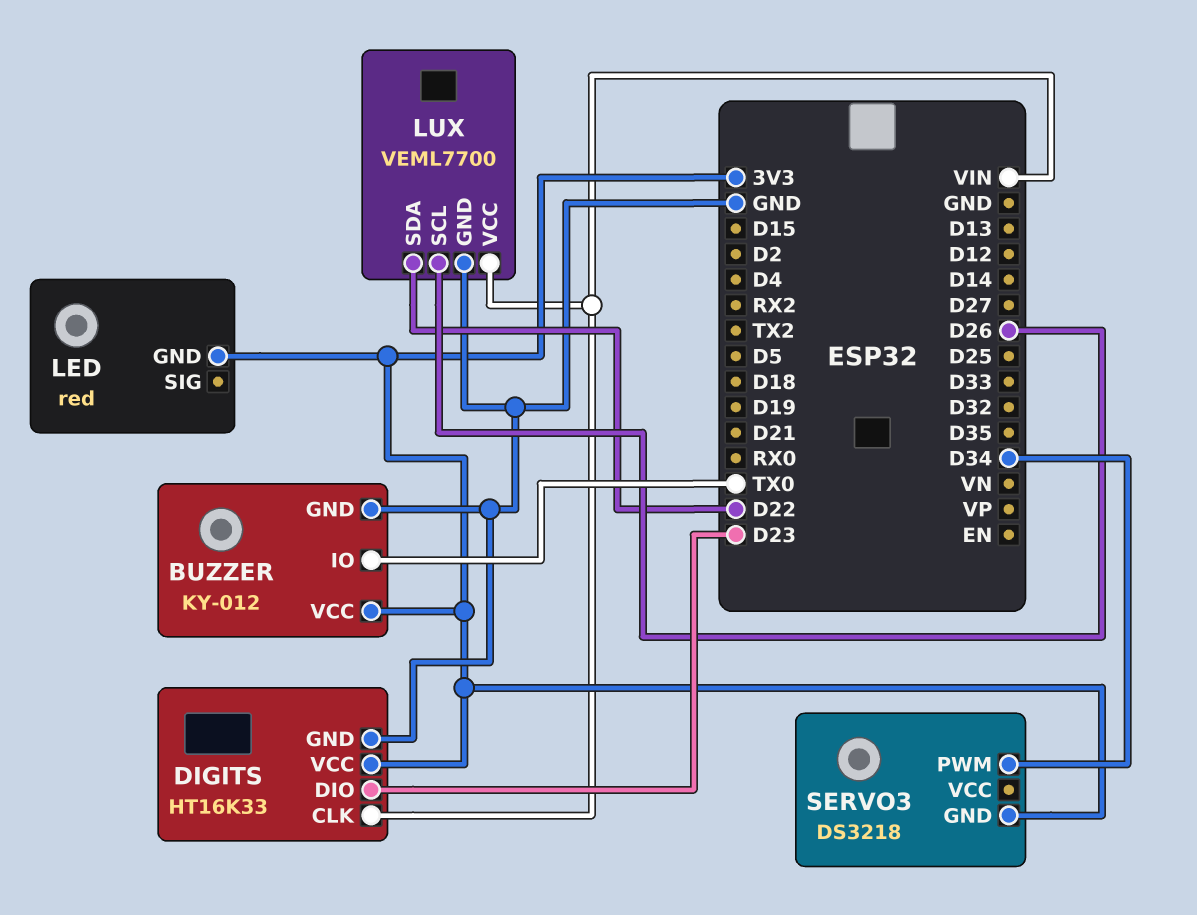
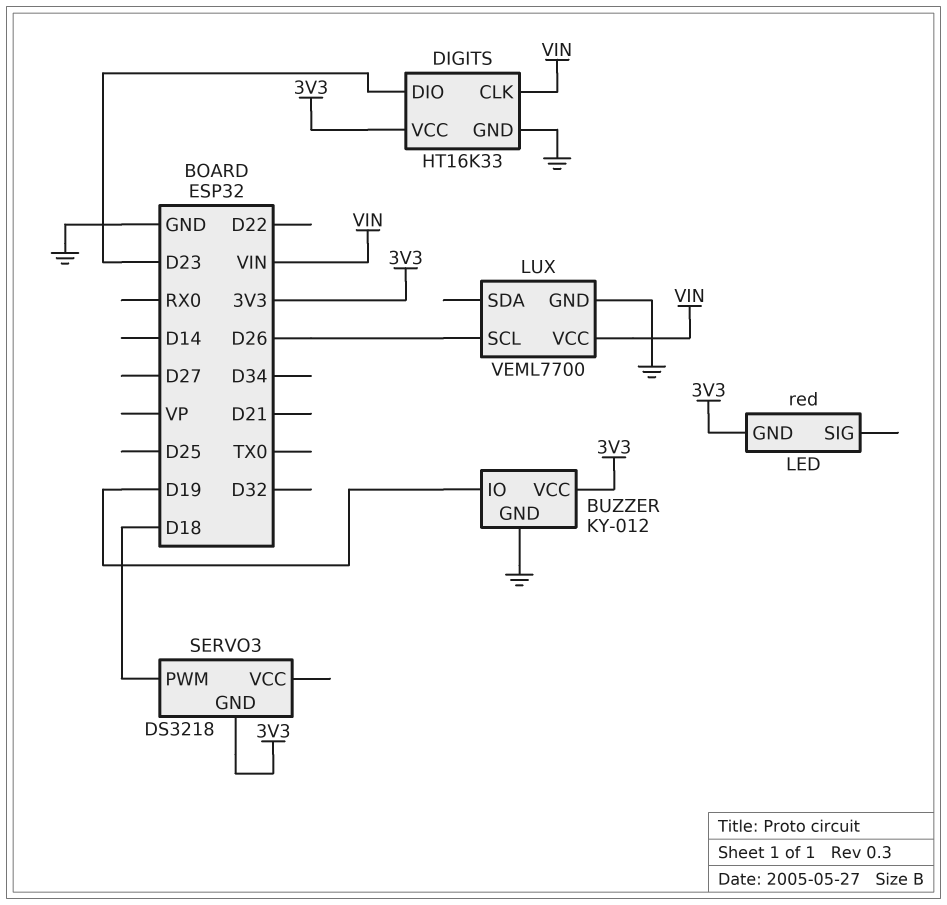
BUZZER pin IO: TX0 -> D19
LUX pin SDA: D22 -> none
SERVO3 pin PWM: D34 -> D18

